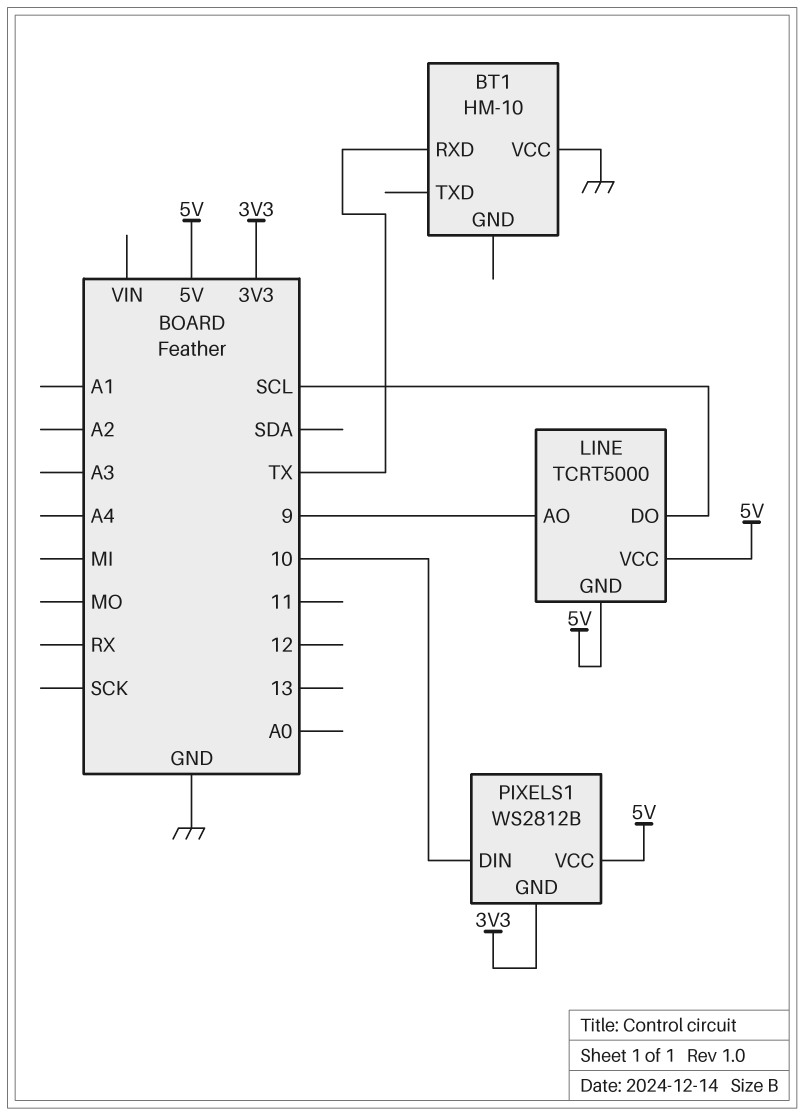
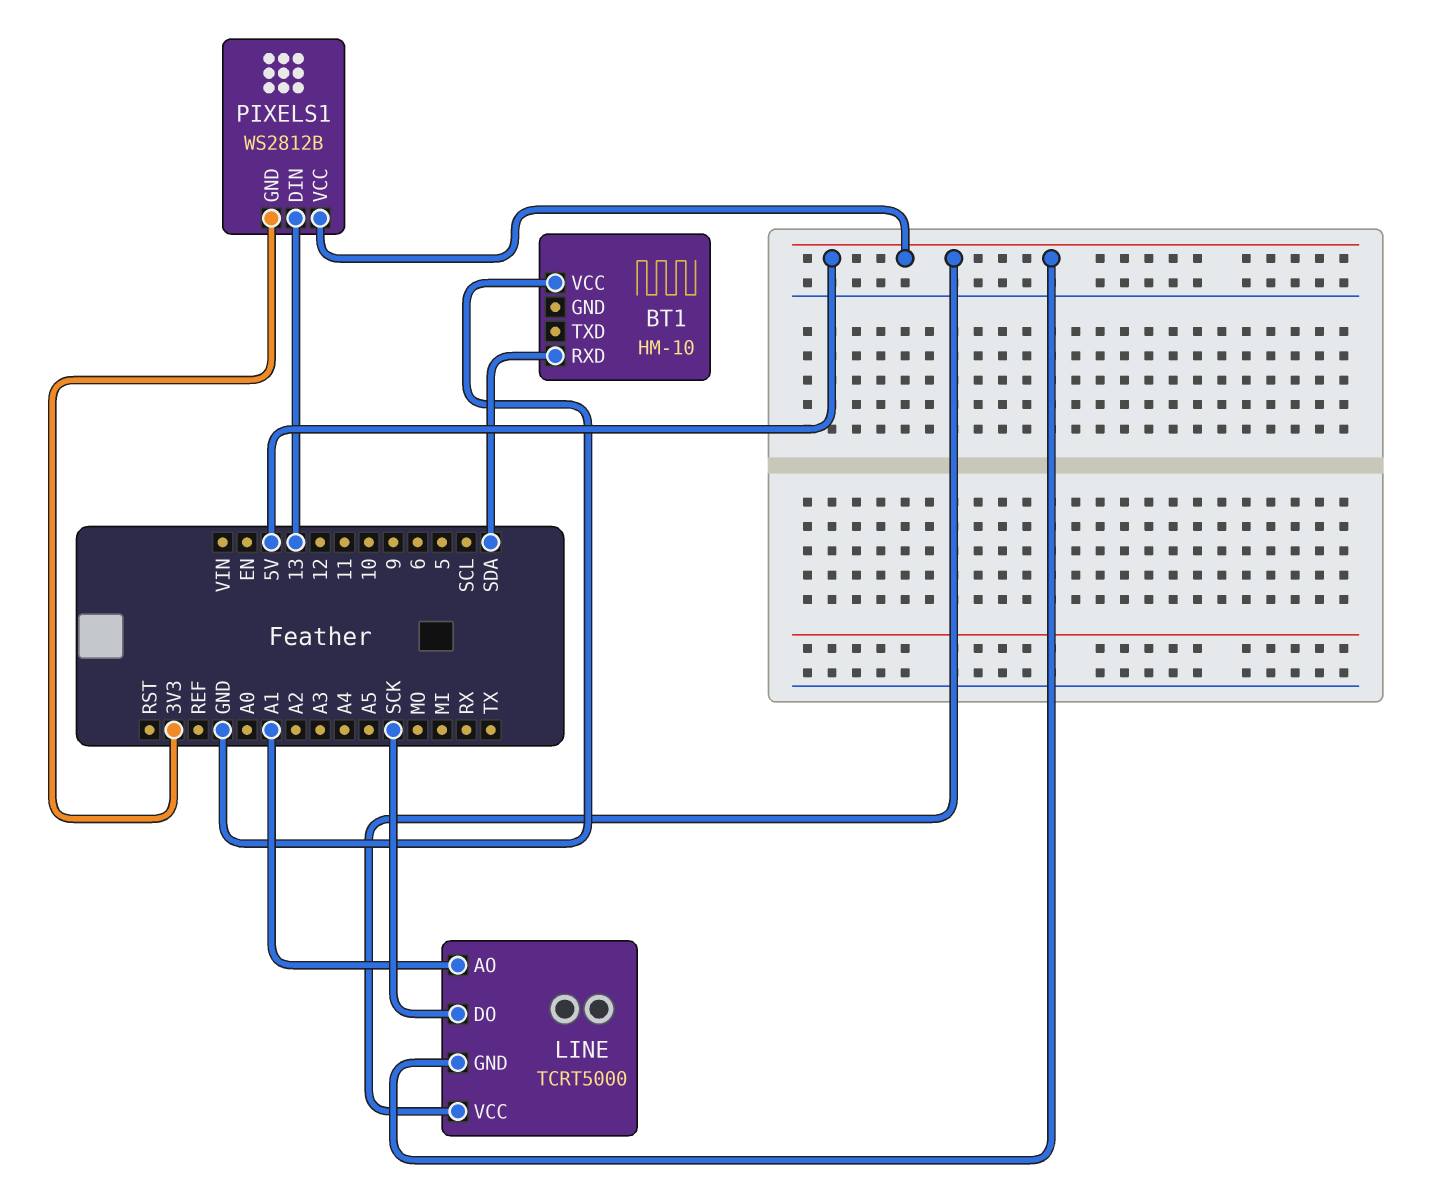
BT1 pin RXD: TX -> SDA
LINE pin AO: 9 -> A1
LINE pin DO: SCL -> SCK
PIXELS1 pin DIN: 10 -> 13

